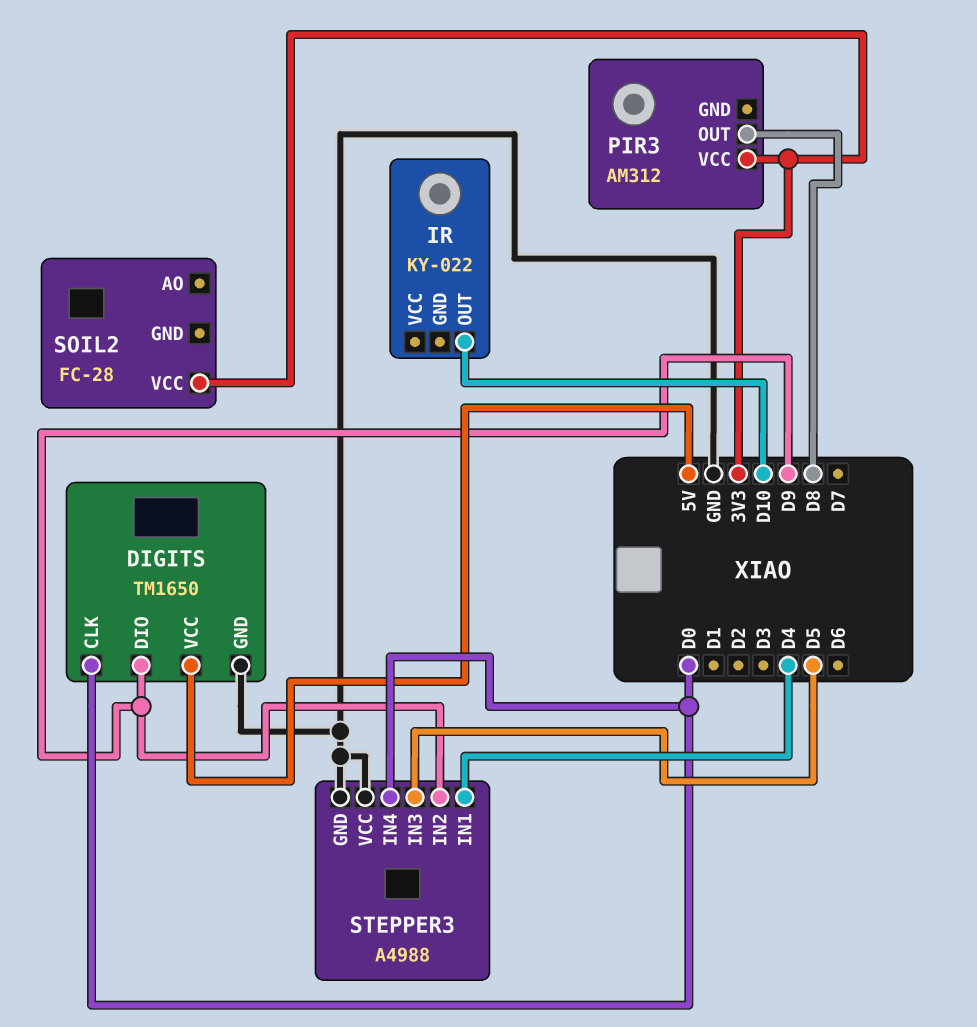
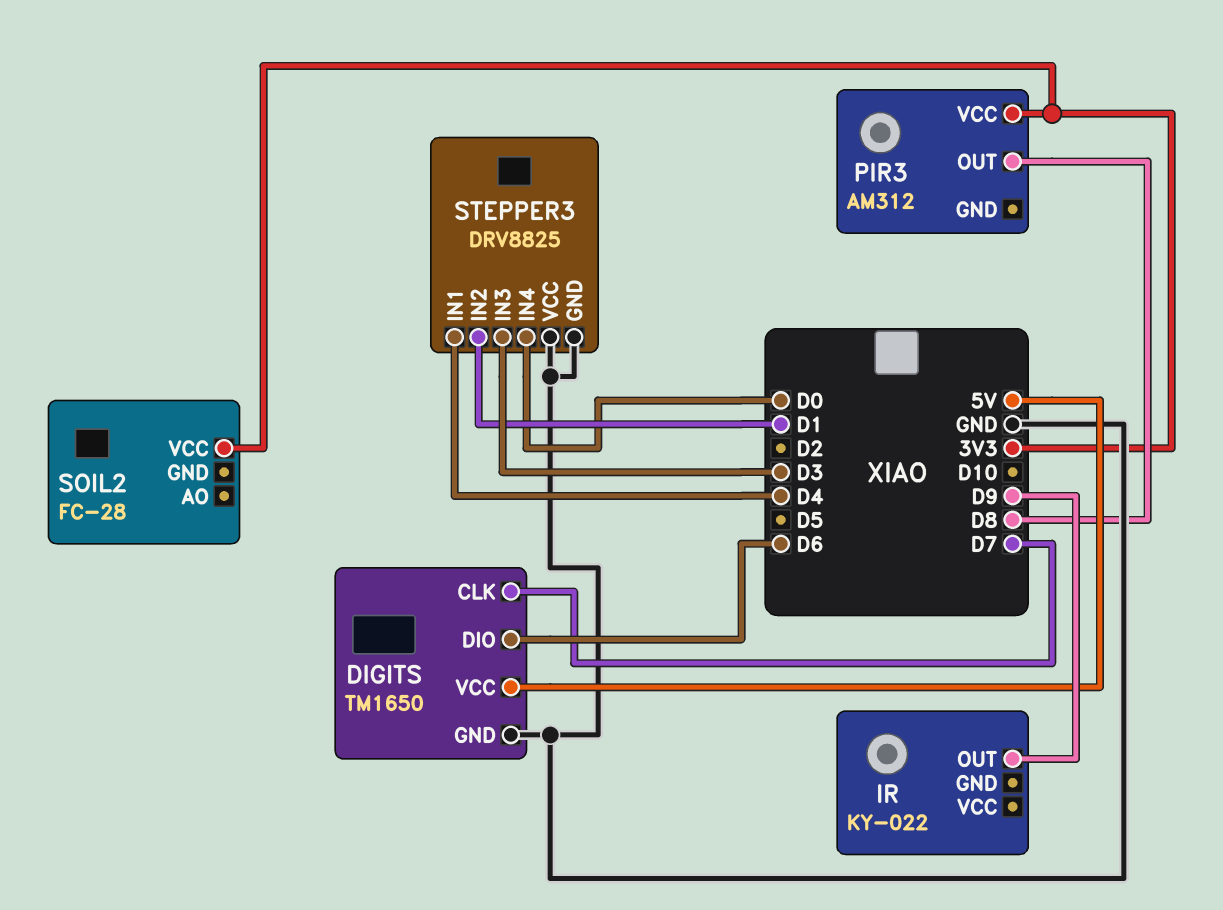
DIGITS pin CLK: D0 -> D7
DIGITS pin DIO: D9 -> D6
IR pin OUT: D10 -> D9
STEPPER3: A4988 -> DRV8825
STEPPER3 pin IN2: D9 -> D1
STEPPER3 pin IN3: D5 -> D3

